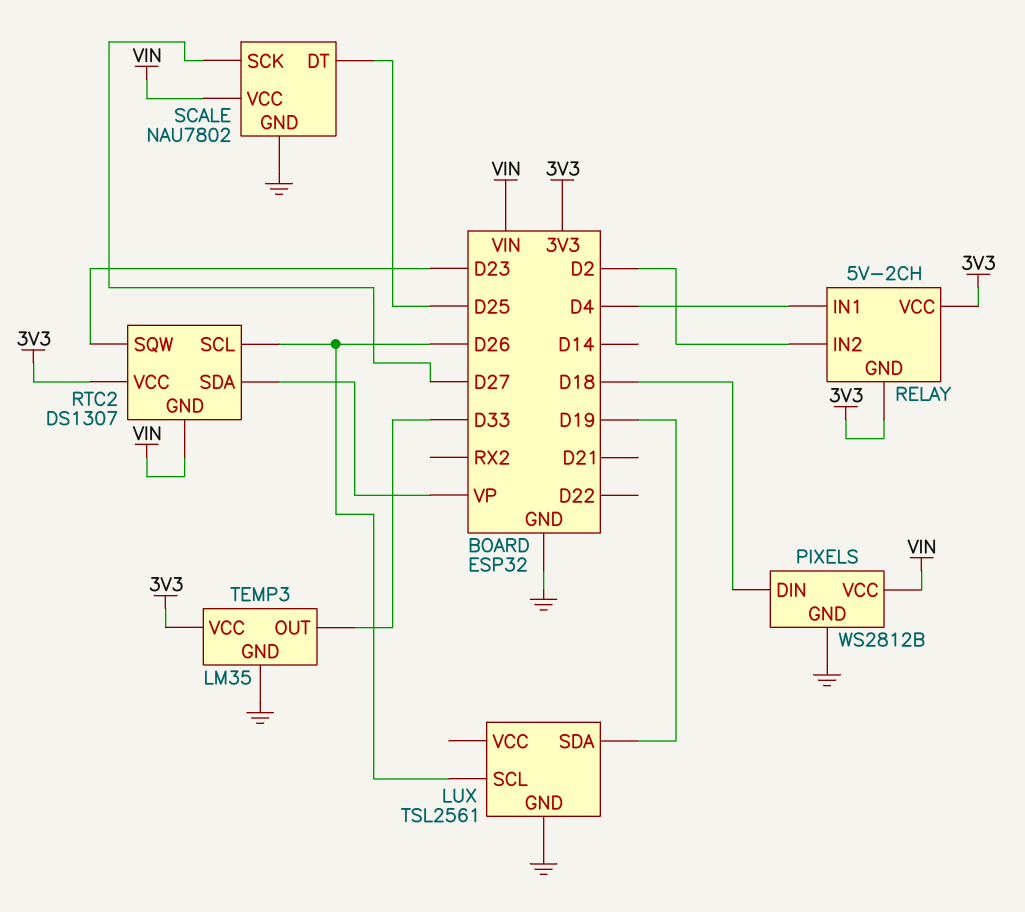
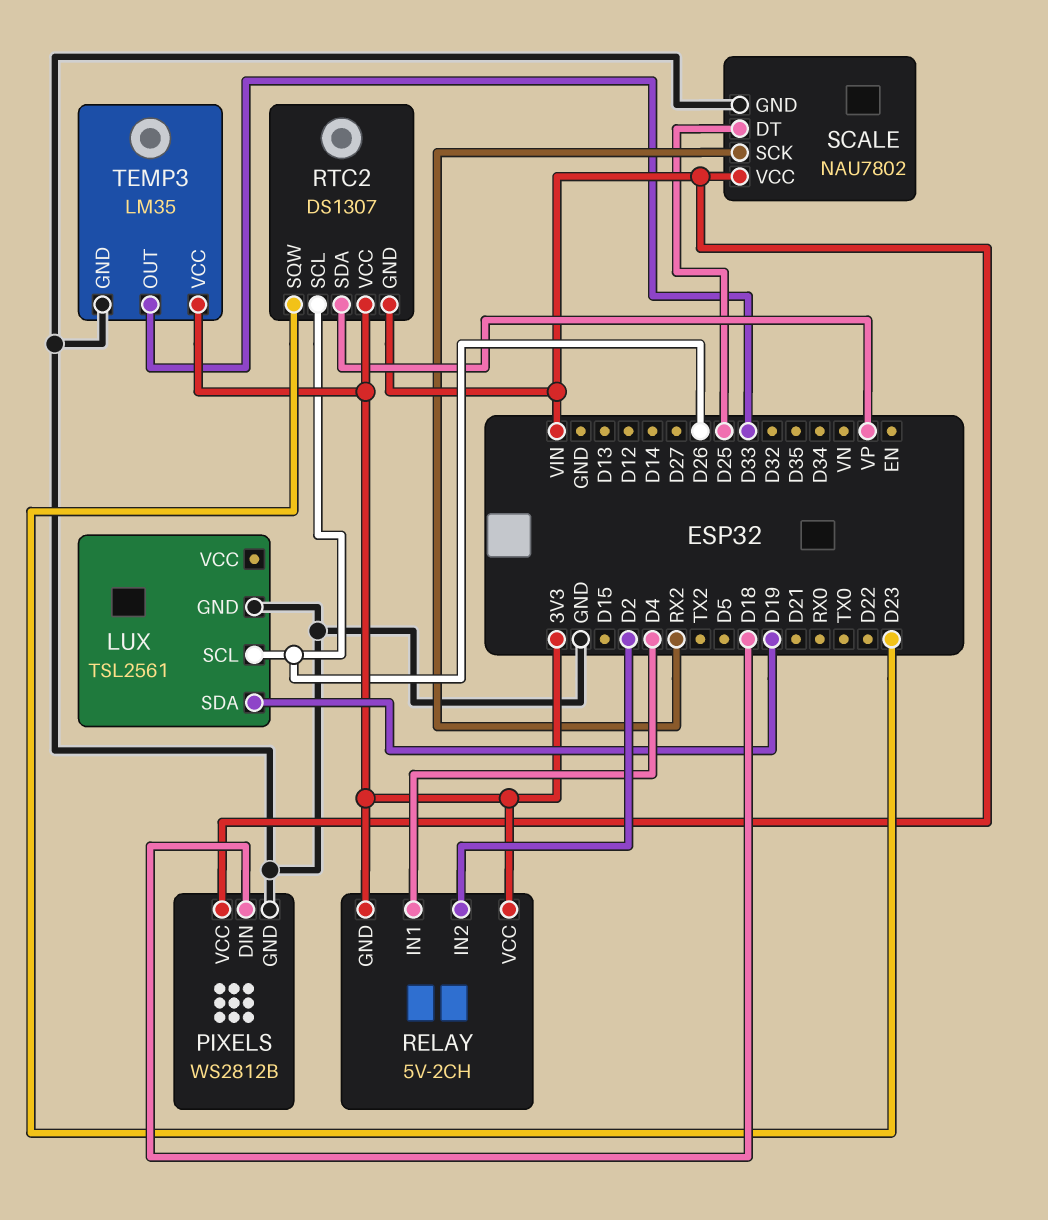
SCALE pin SCK: D27 -> RX2

